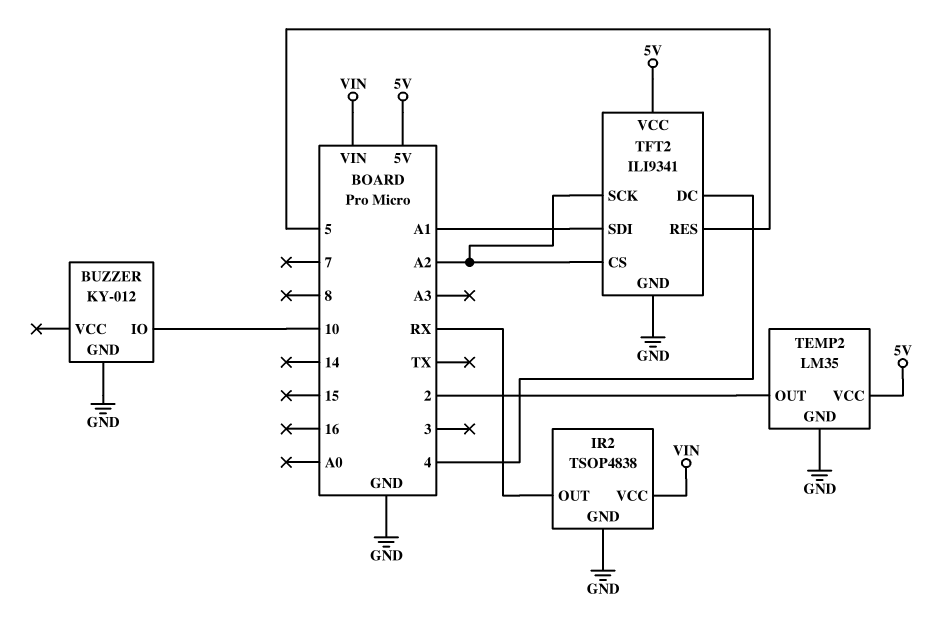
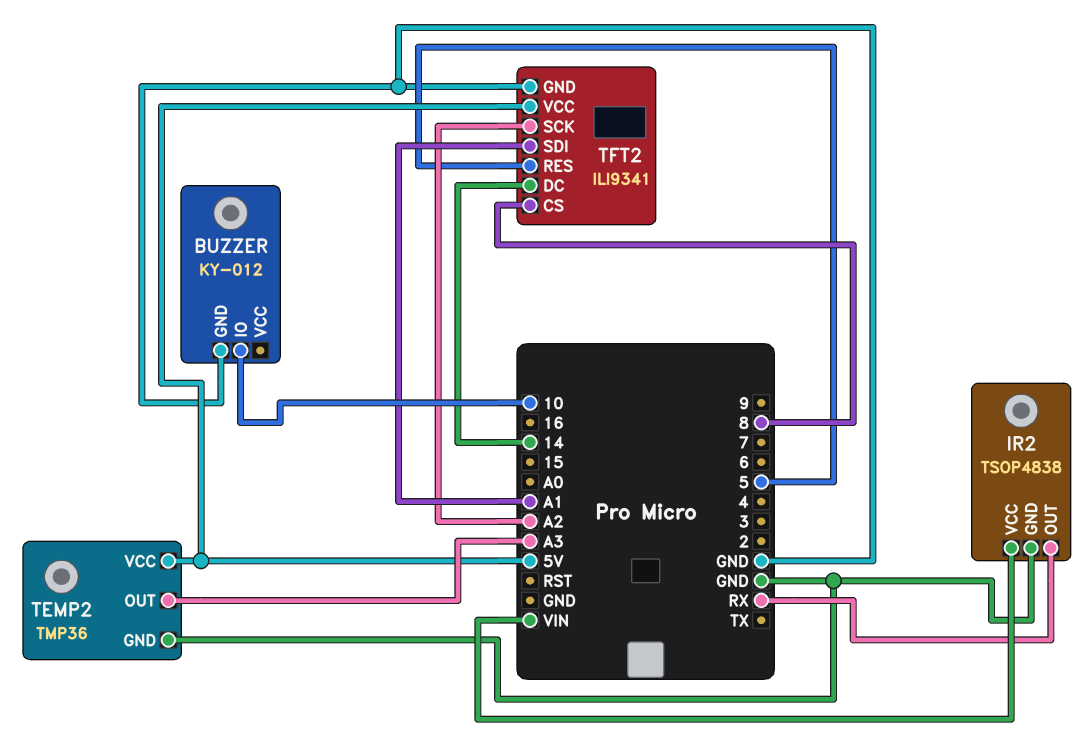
TEMP2: LM35 -> TMP36
TEMP2 pin OUT: 2 -> A3
TFT2 pin CS: A2 -> 8
TFT2 pin DC: 4 -> 14

